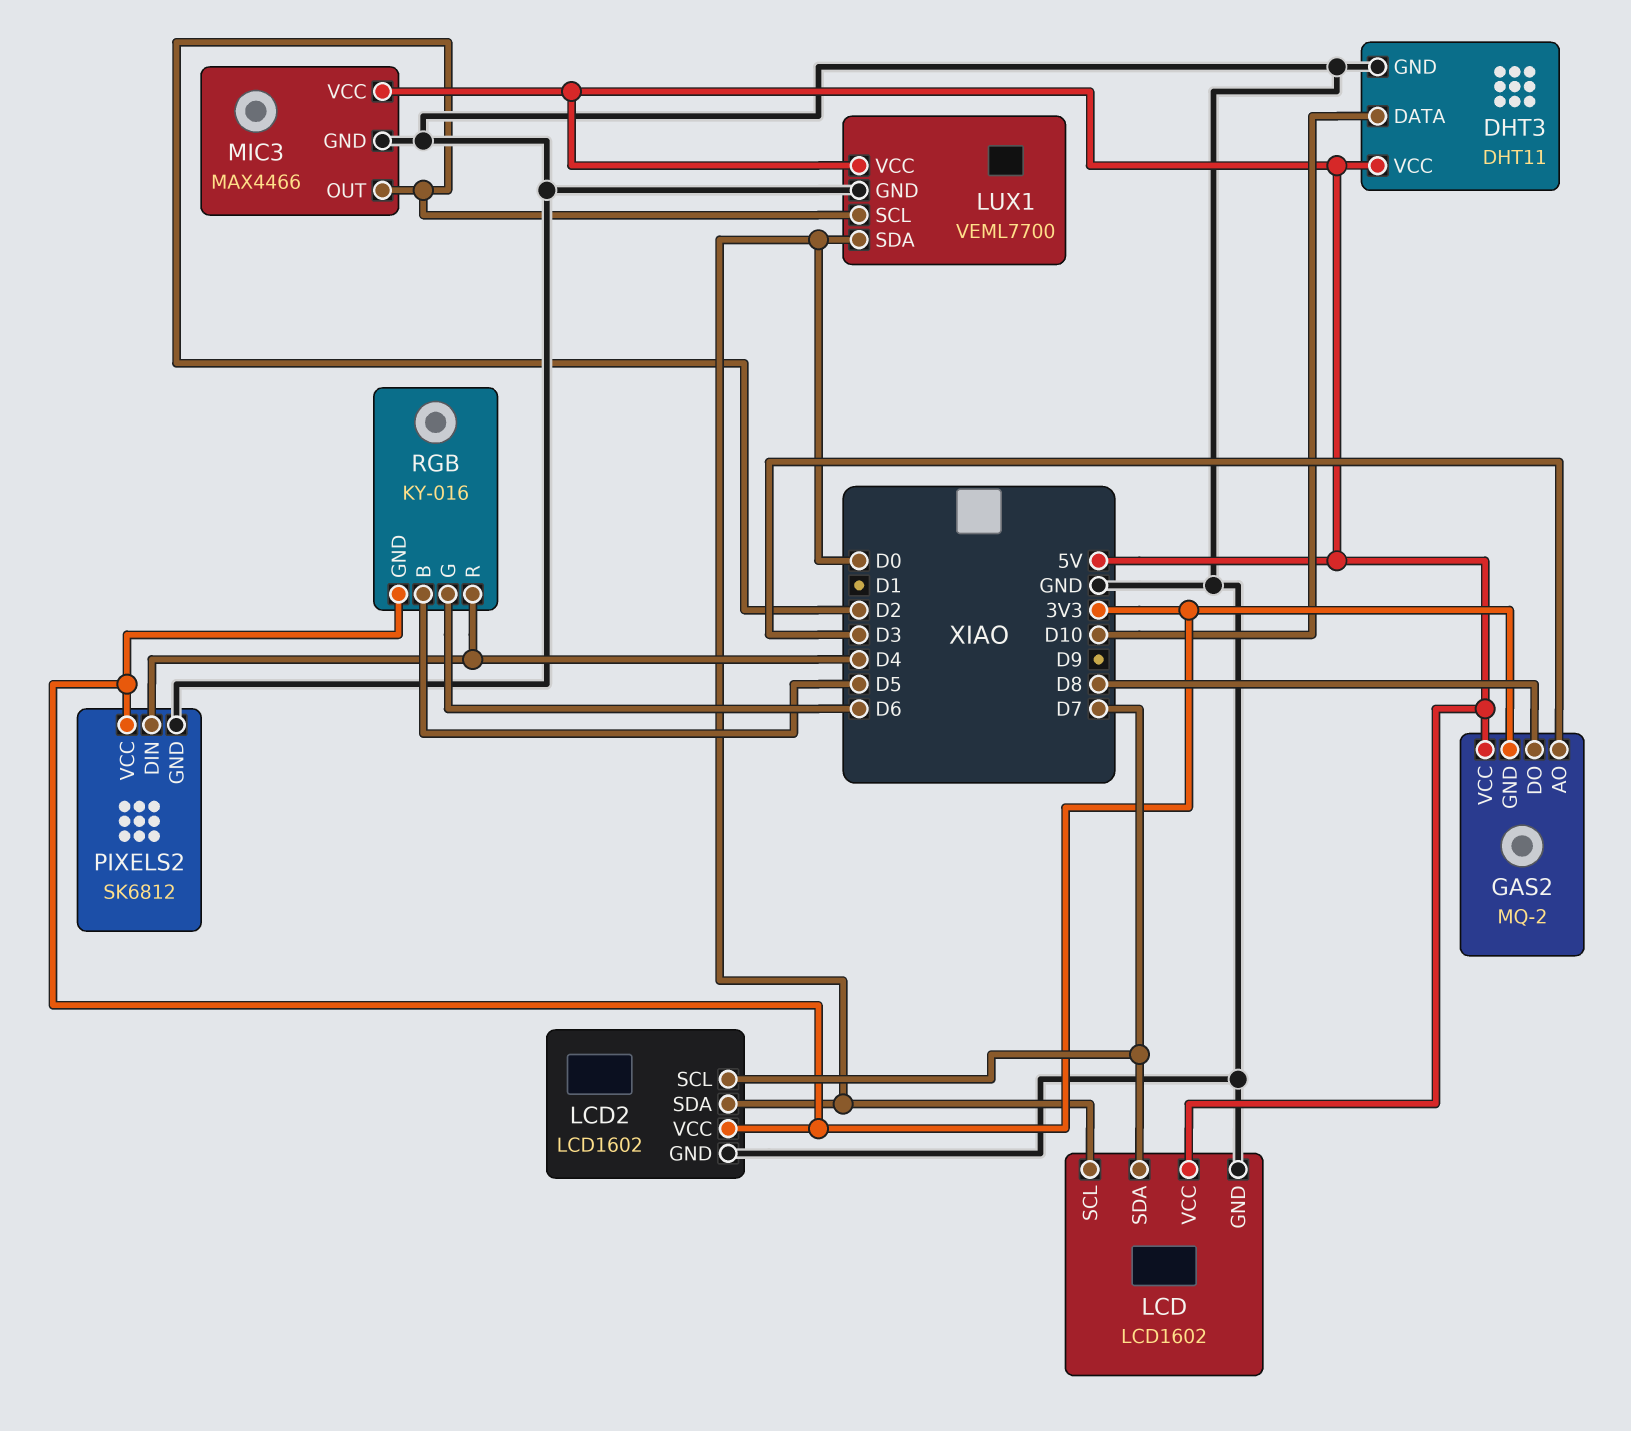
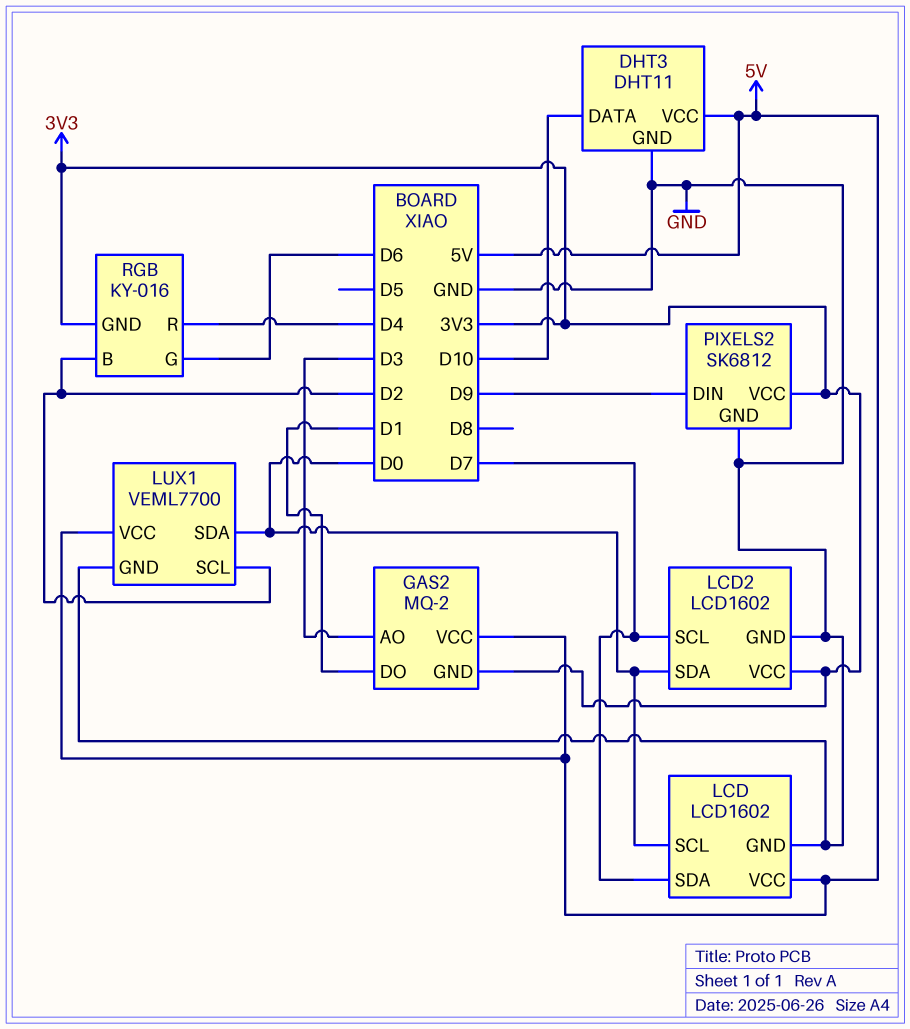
GAS2 pin DO: D8 -> D1
MIC3: MAX4466 -> none
MIC3 pin GND: GND -> none
MIC3 pin OUT: D2 -> none
MIC3 pin VCC: 5V -> none
PIXELS2 pin DIN: D4 -> D9
RGB pin B: D5 -> D2

